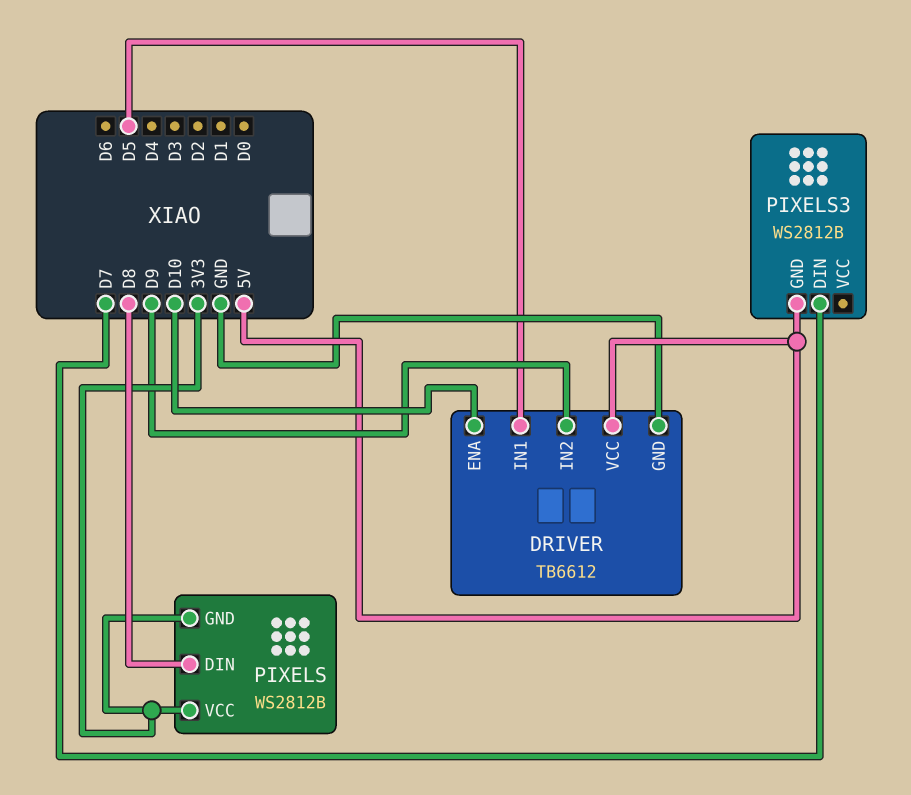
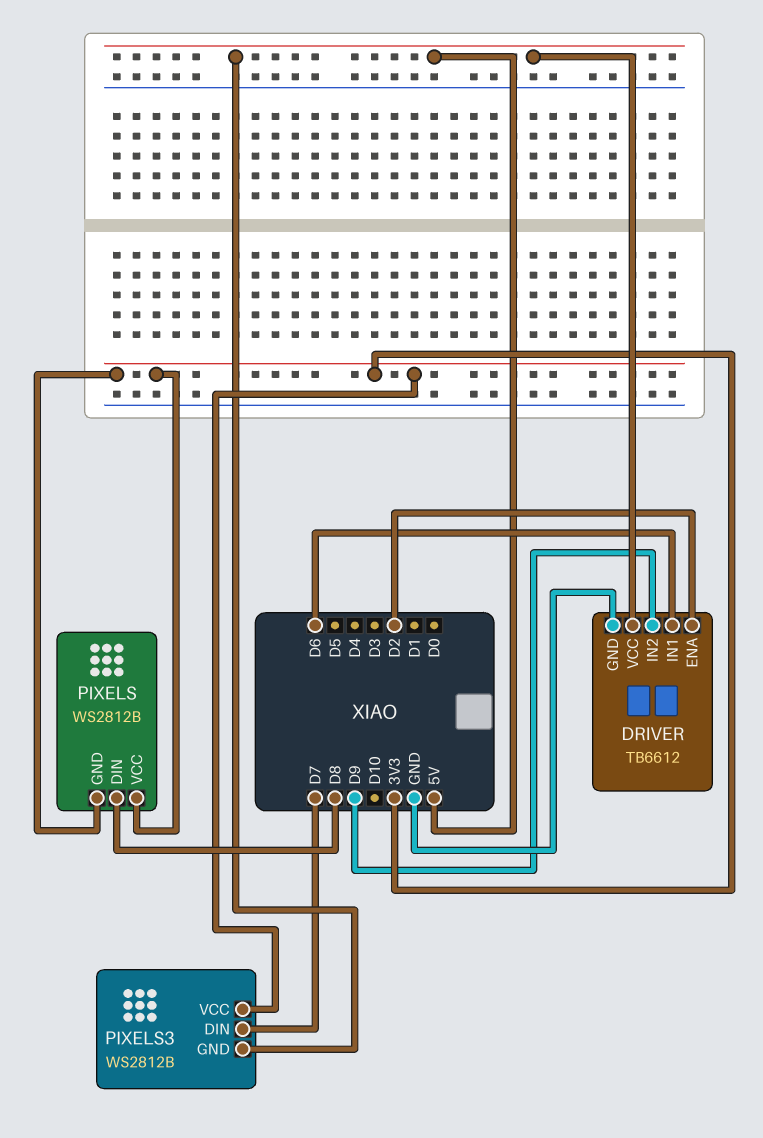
DRIVER pin ENA: D10 -> D2
DRIVER pin IN1: D5 -> D6
PIXELS3 pin VCC: none -> 3V3

